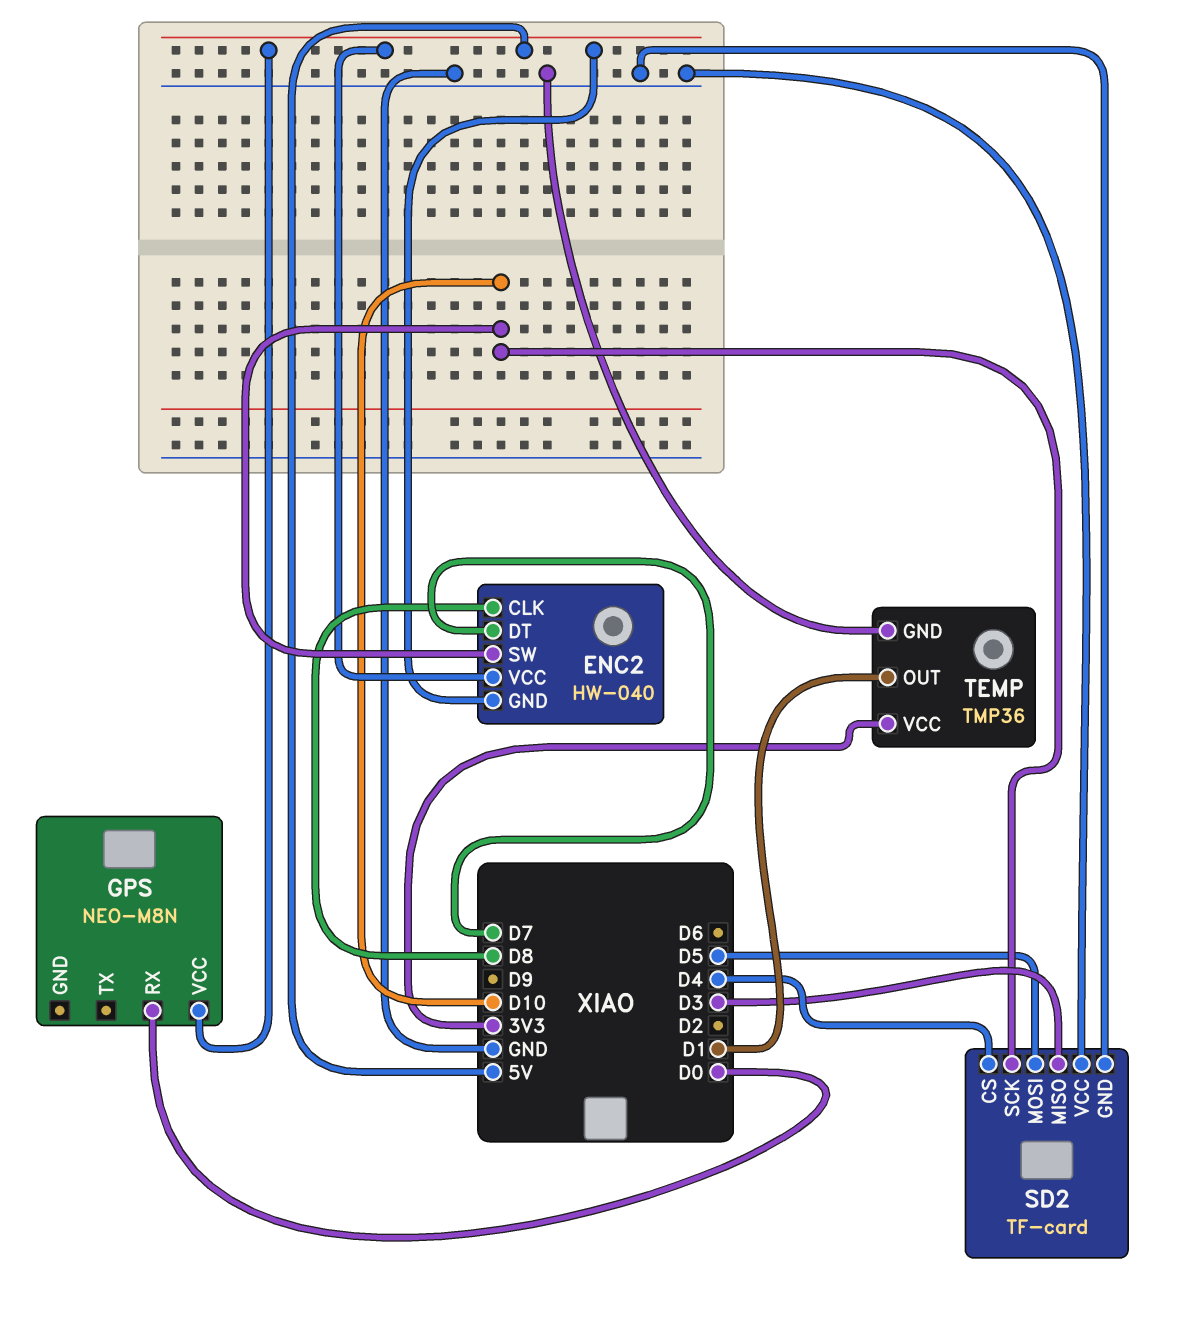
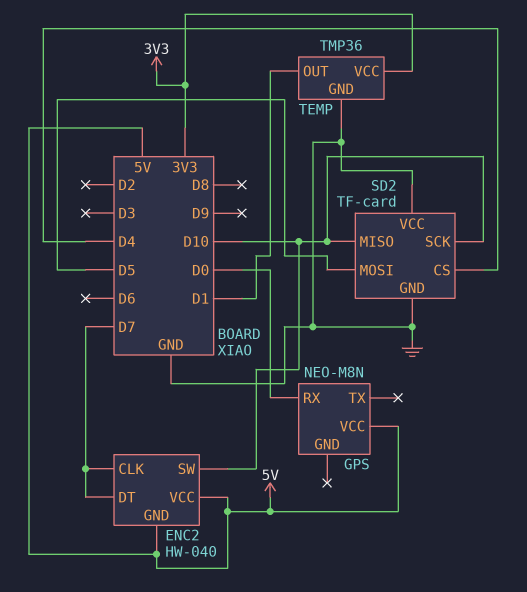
ENC2 pin CLK: D8 -> D7
SD2 pin MISO: D3 -> D10

